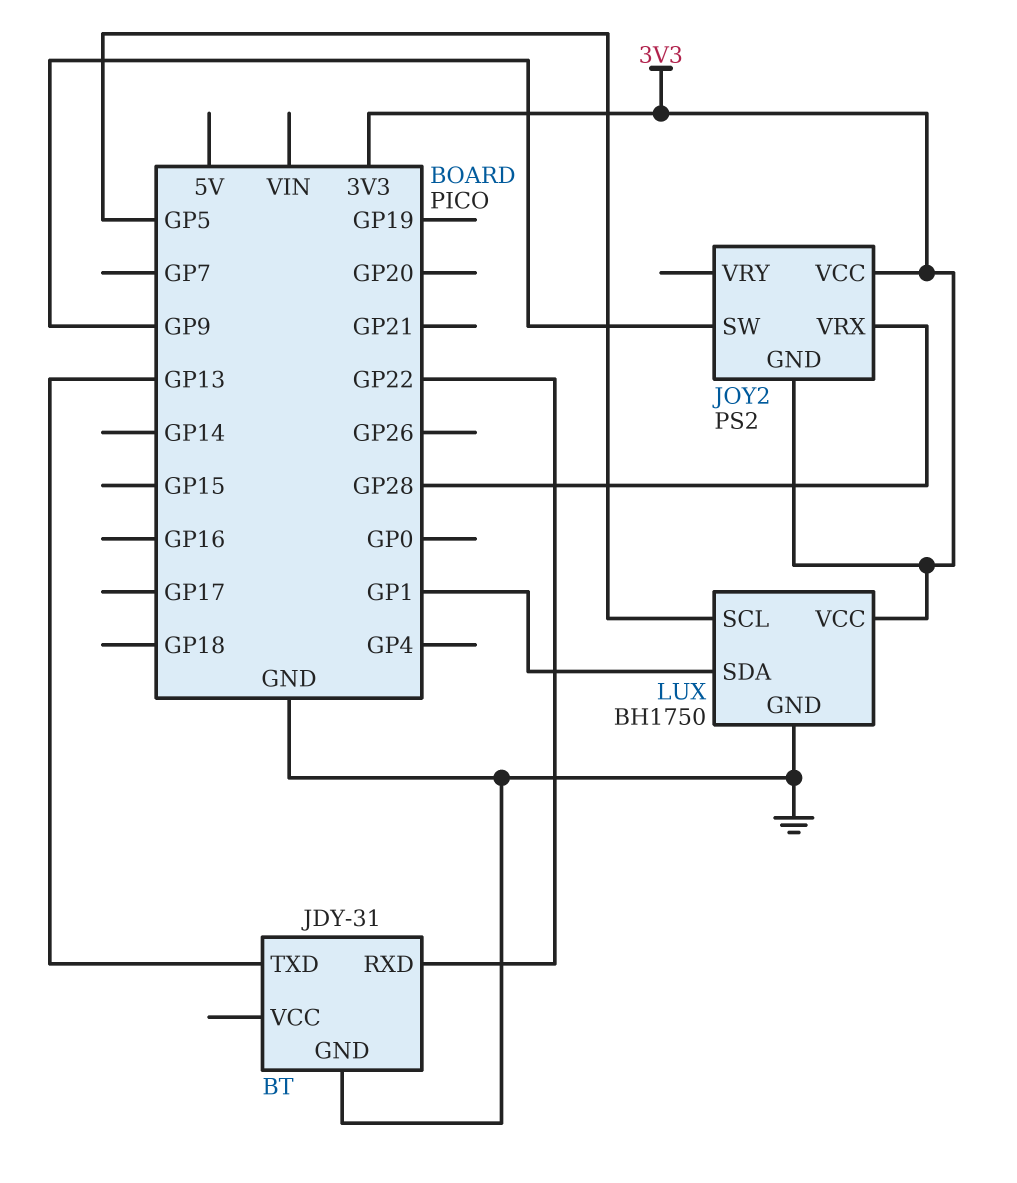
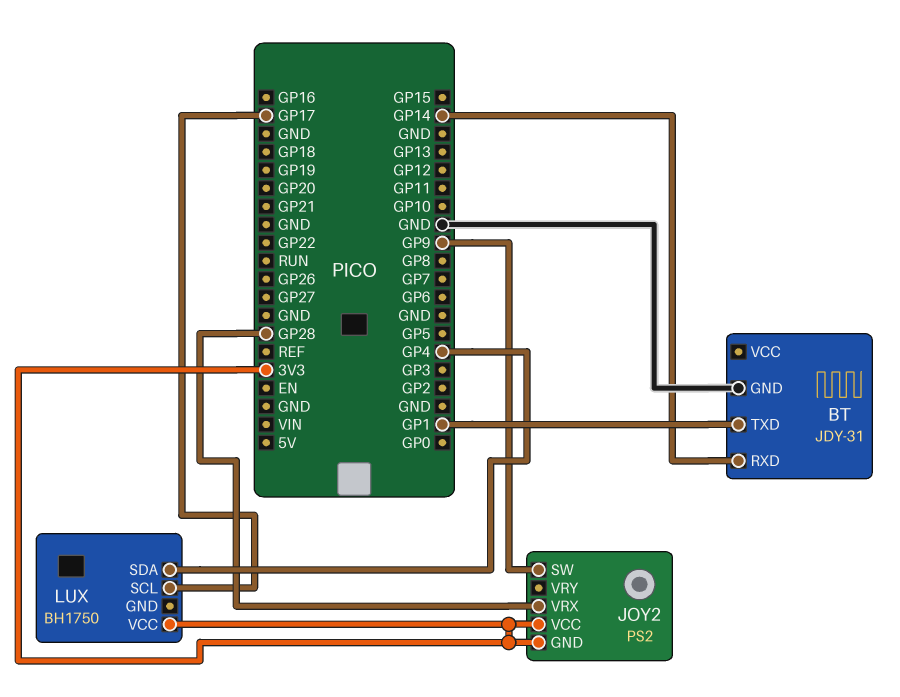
BT pin RXD: GP22 -> GP14
BT pin TXD: GP13 -> GP1
LUX pin GND: GND -> none
LUX pin SCL: GP5 -> GP17
LUX pin SDA: GP1 -> GP4

